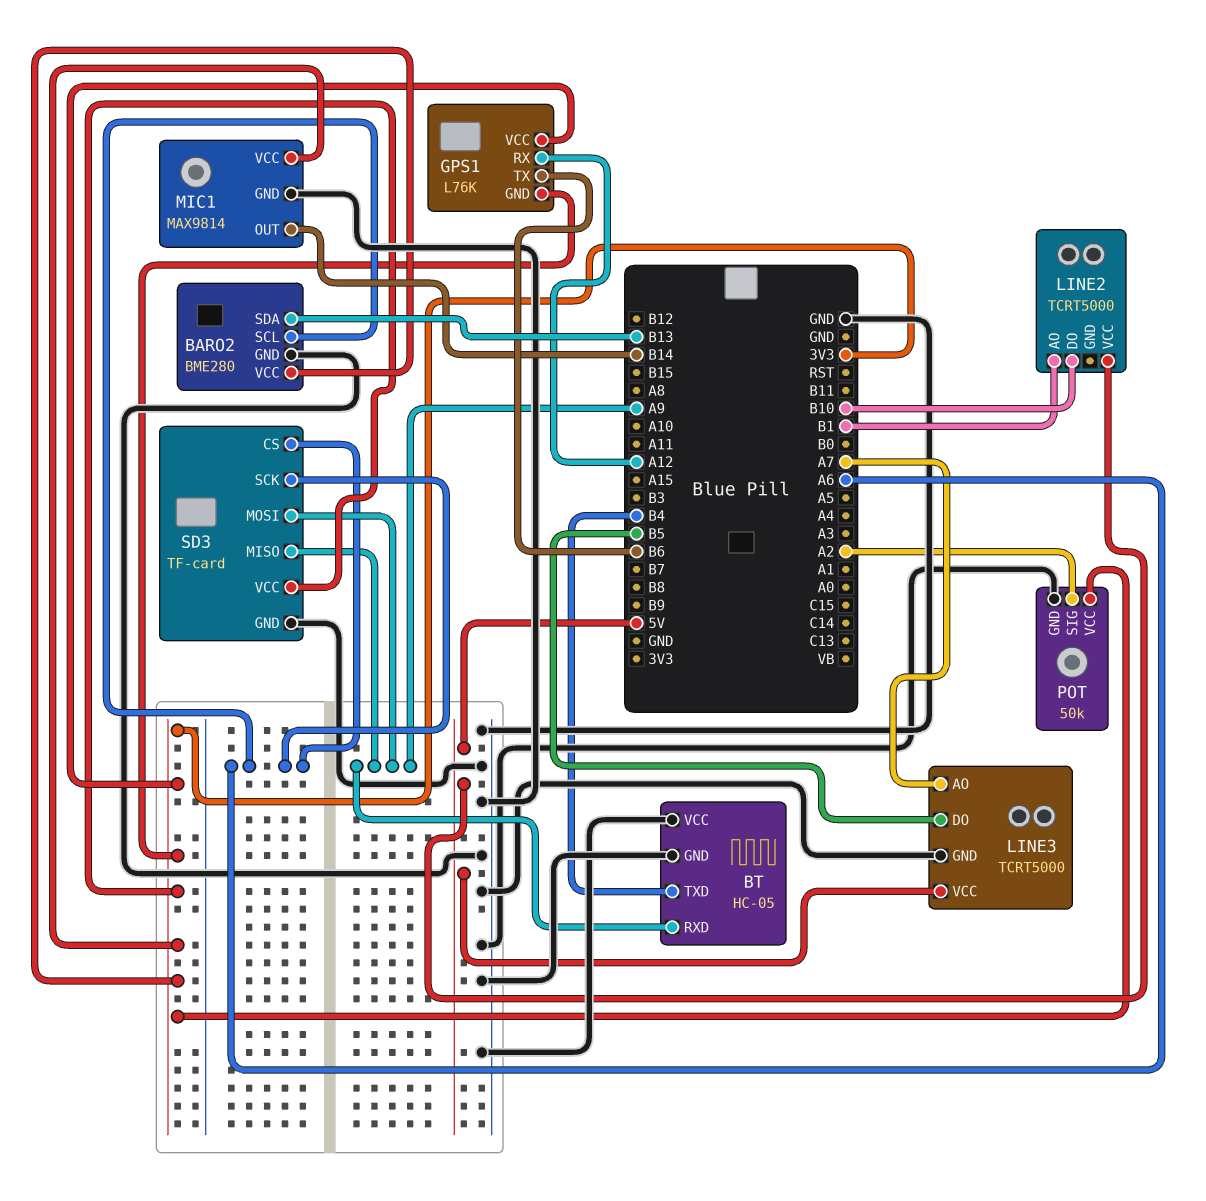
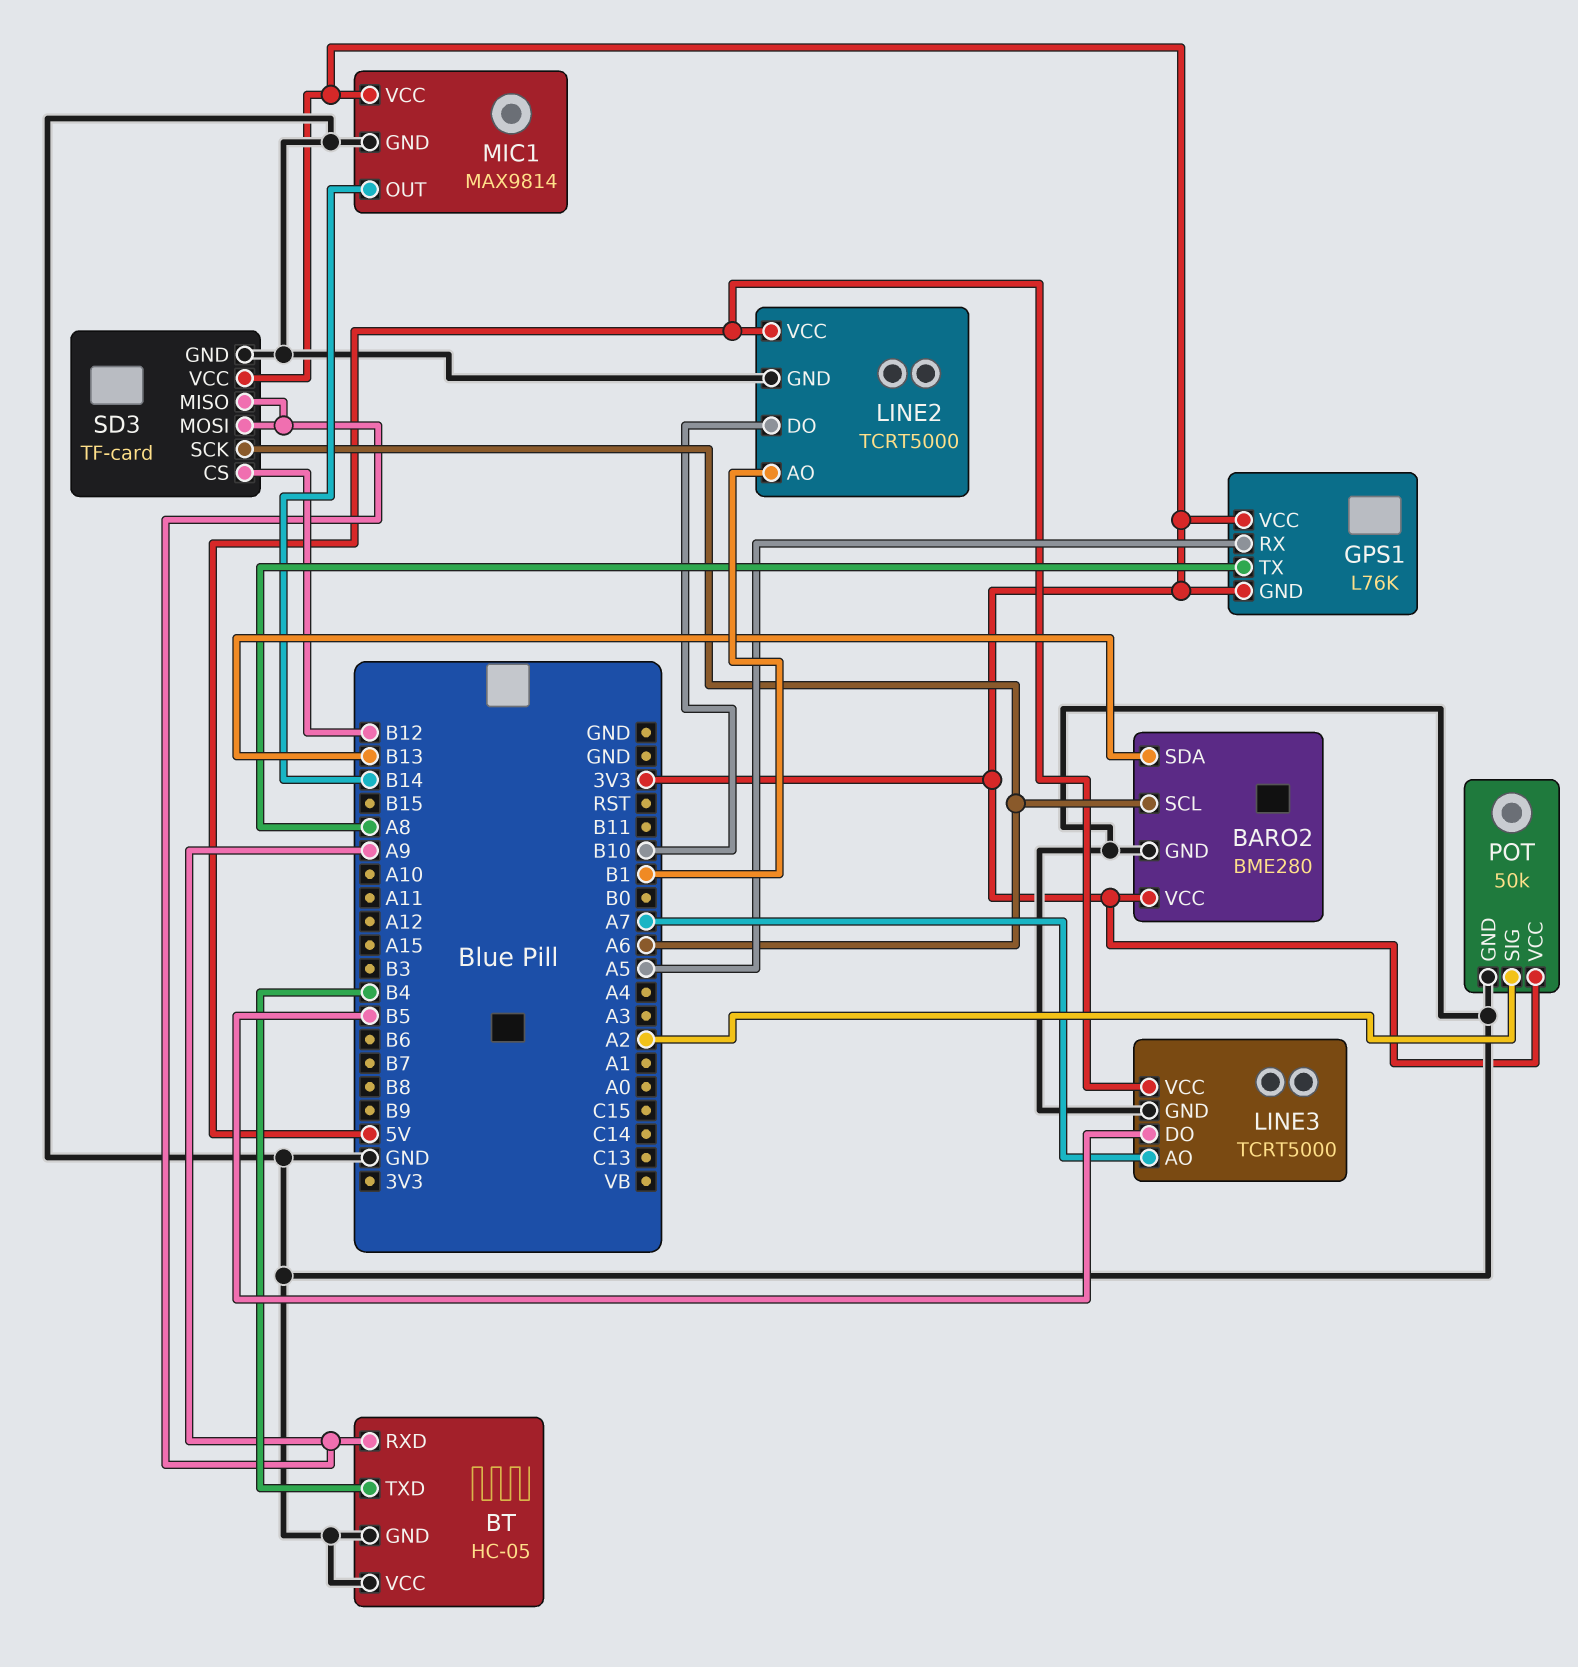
GPS1 pin RX: A12 -> A5
GPS1 pin TX: B6 -> A8
LINE2 pin GND: none -> GND
SD3 pin CS: A6 -> B12

